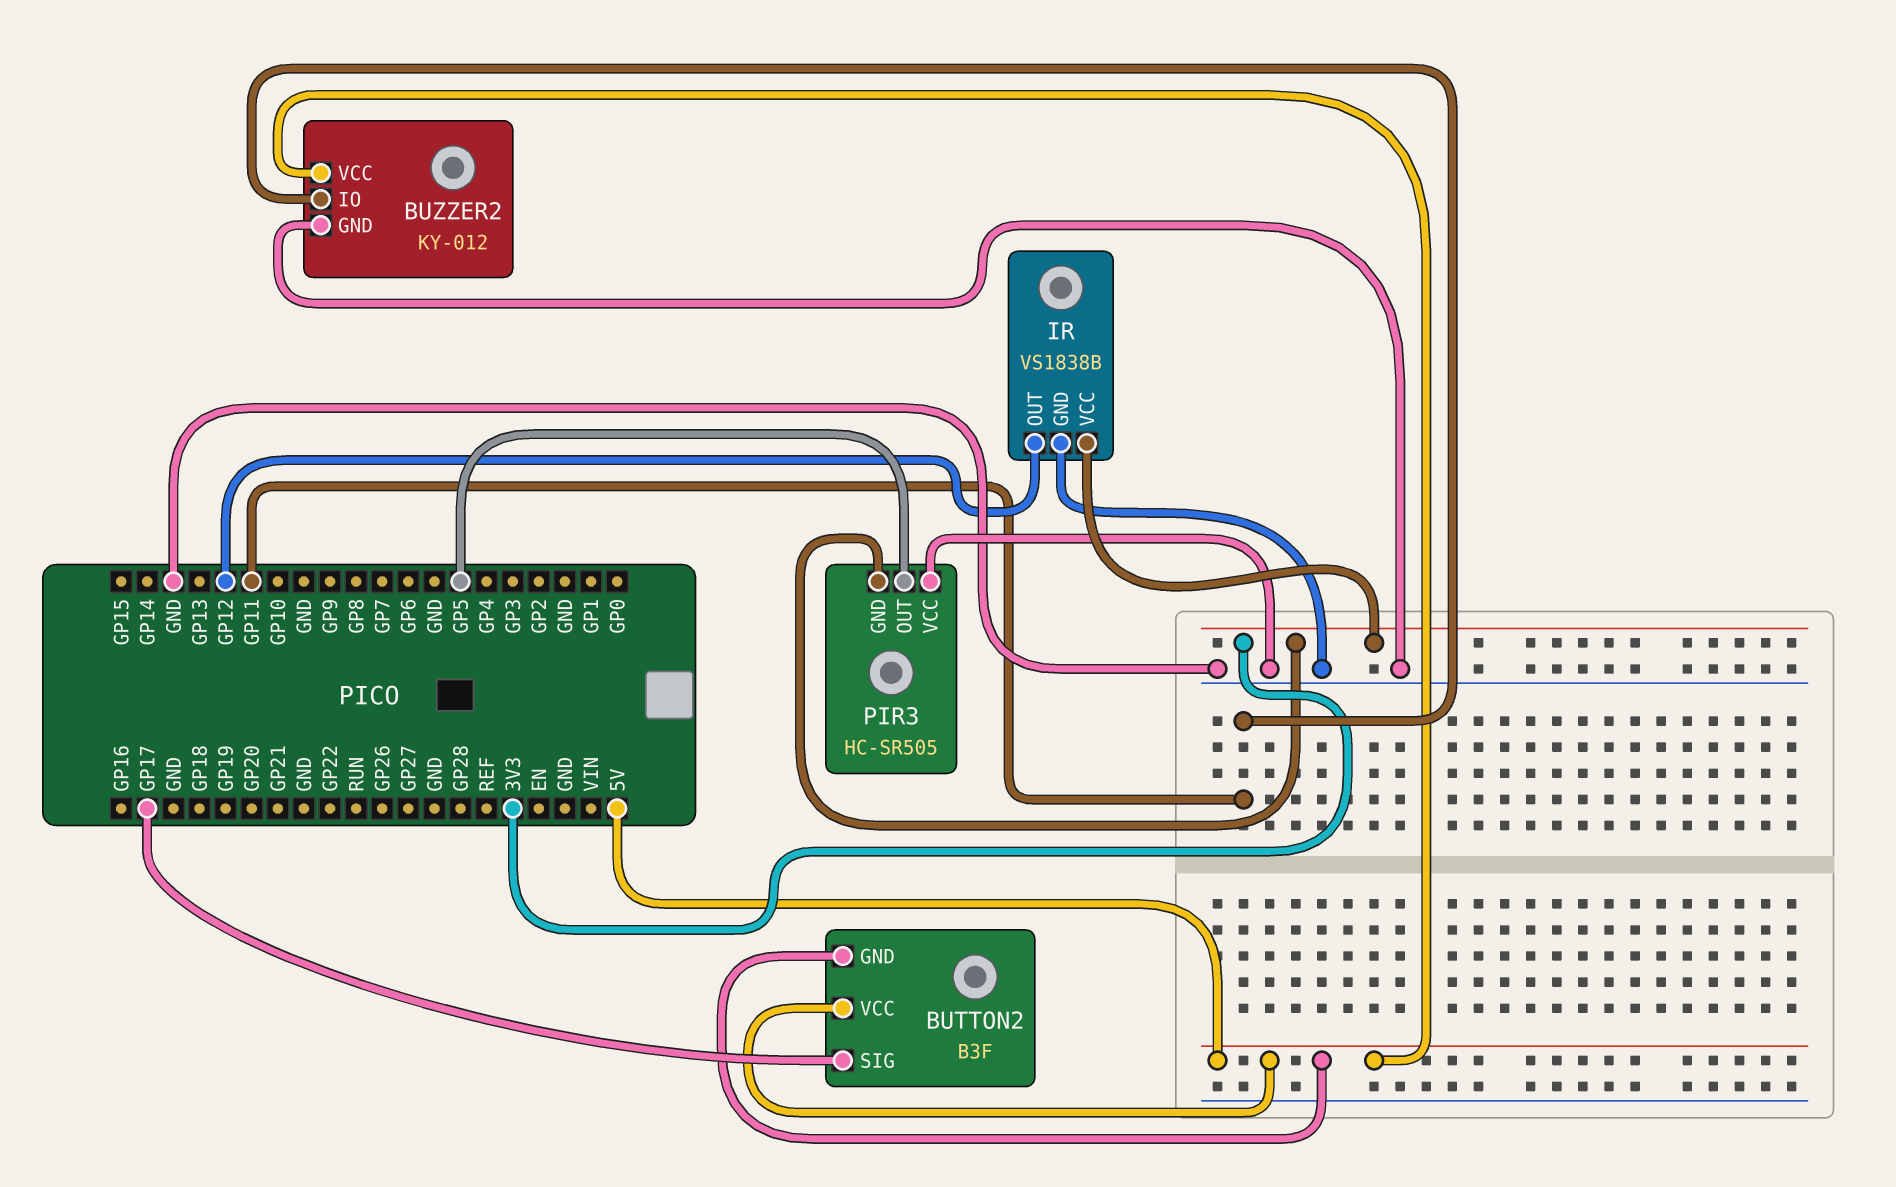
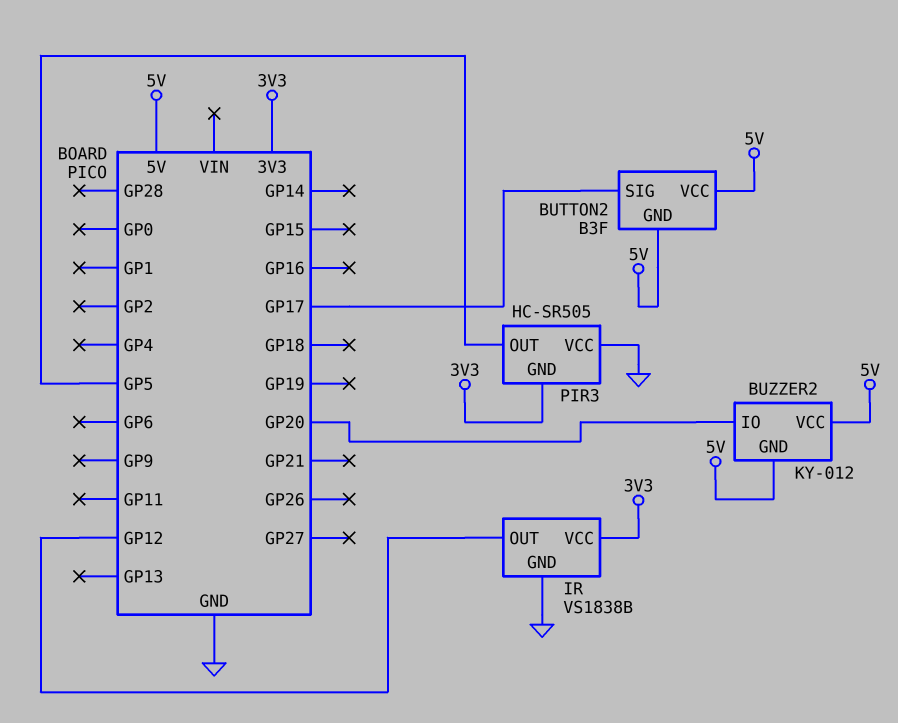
BUZZER2 pin GND: GND -> 5V
BUZZER2 pin IO: GP11 -> GP20

